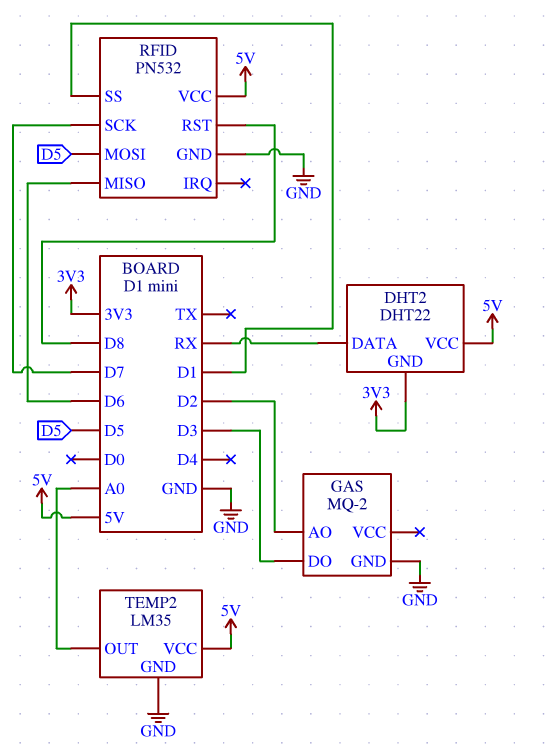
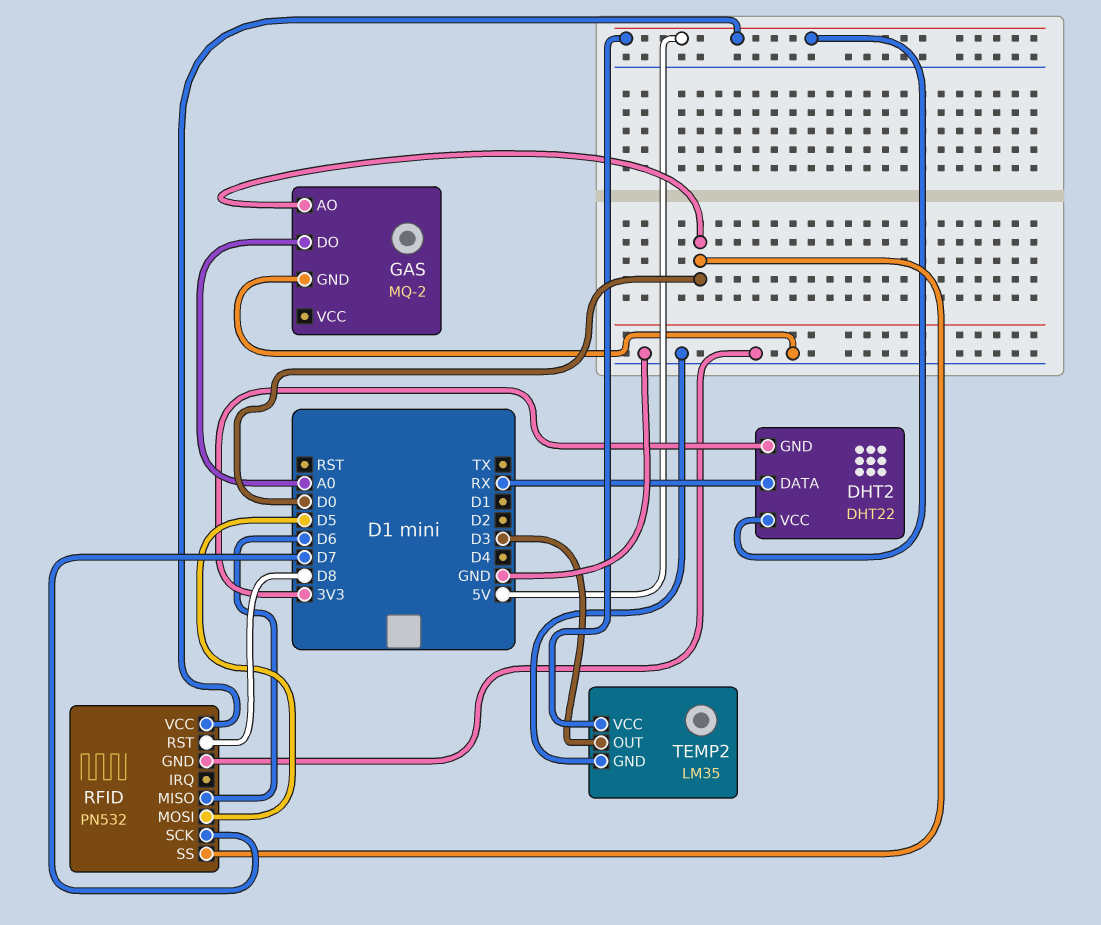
GAS pin AO: D2 -> D0
GAS pin DO: D3 -> A0
RFID pin SS: D1 -> D0
TEMP2 pin OUT: A0 -> D3

